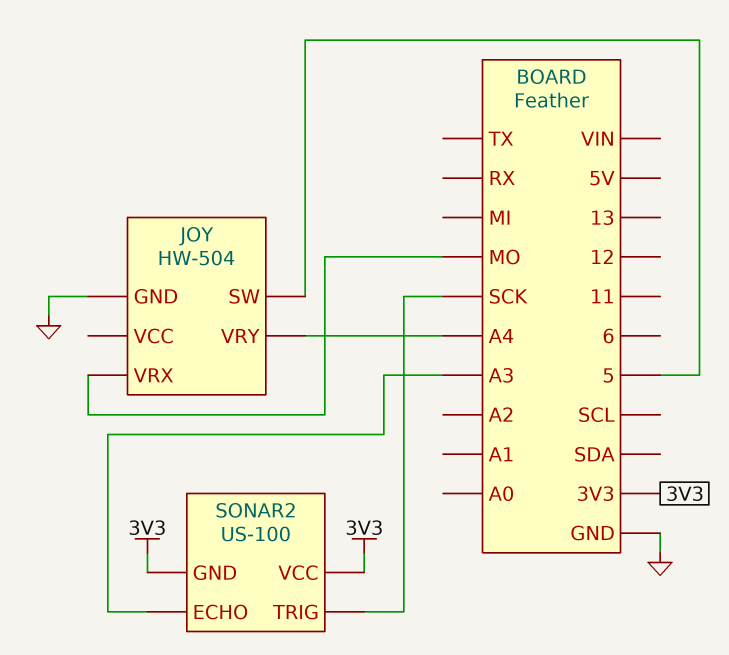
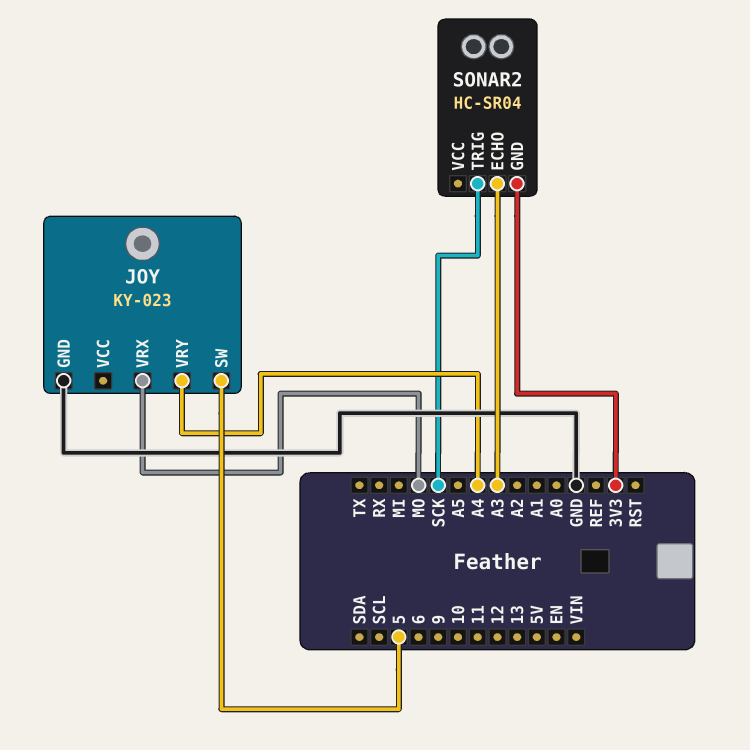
JOY: HW-504 -> KY-023
SONAR2: US-100 -> HC-SR04
SONAR2 pin VCC: 3V3 -> none

